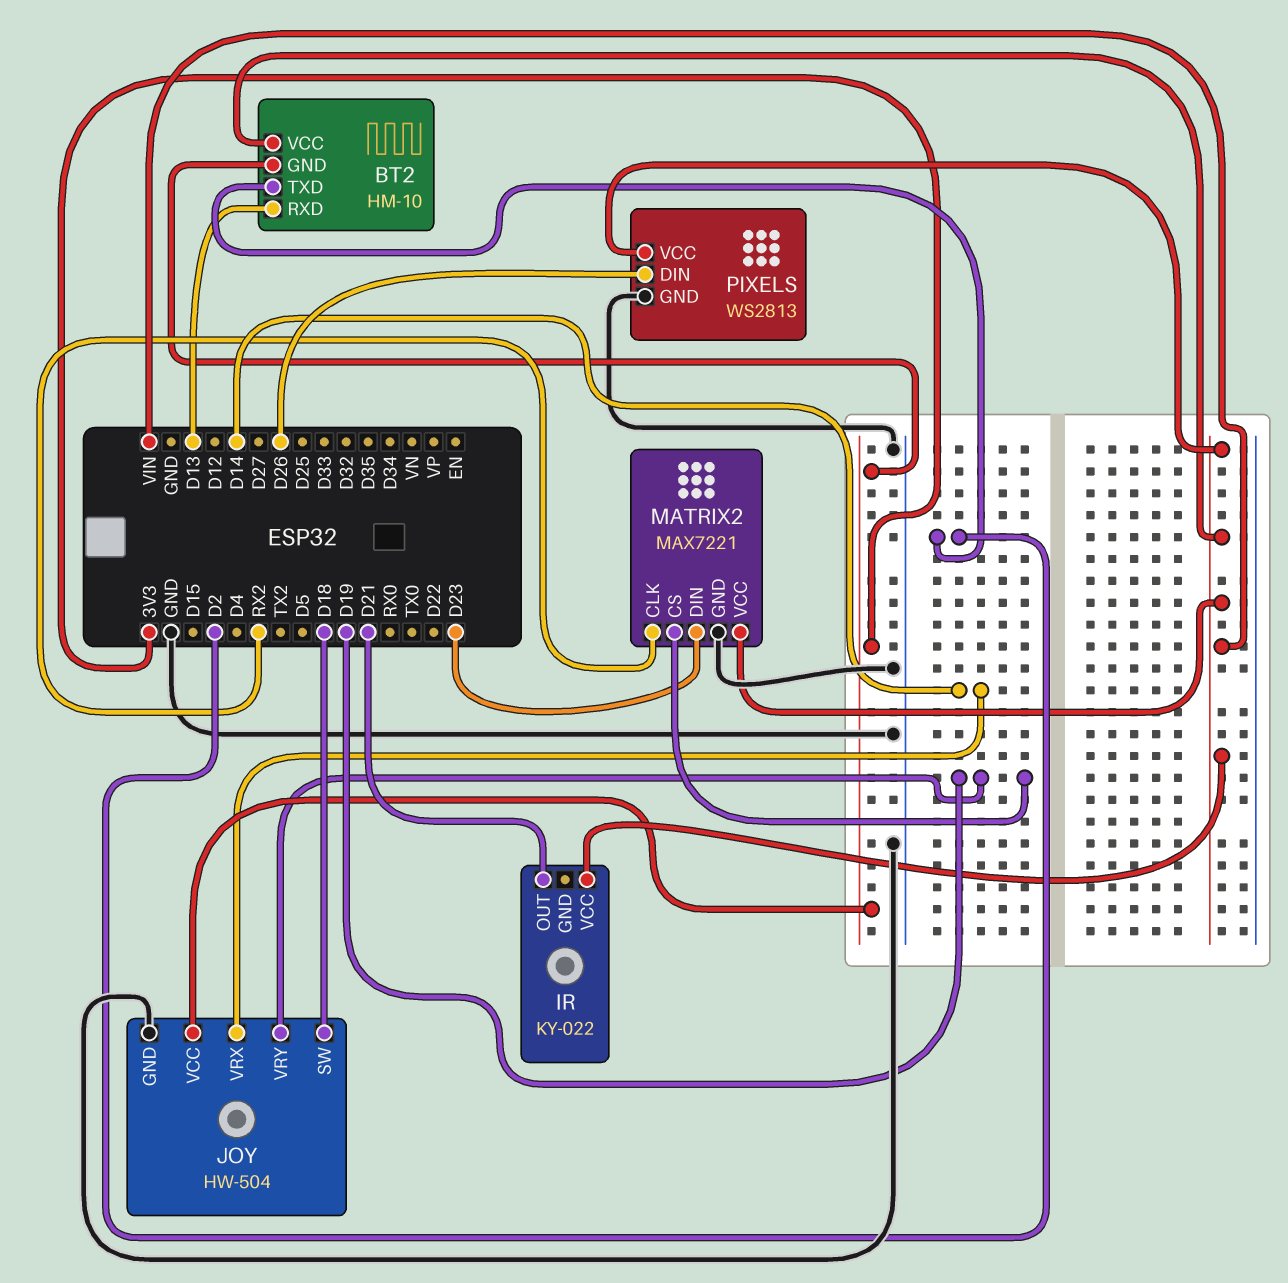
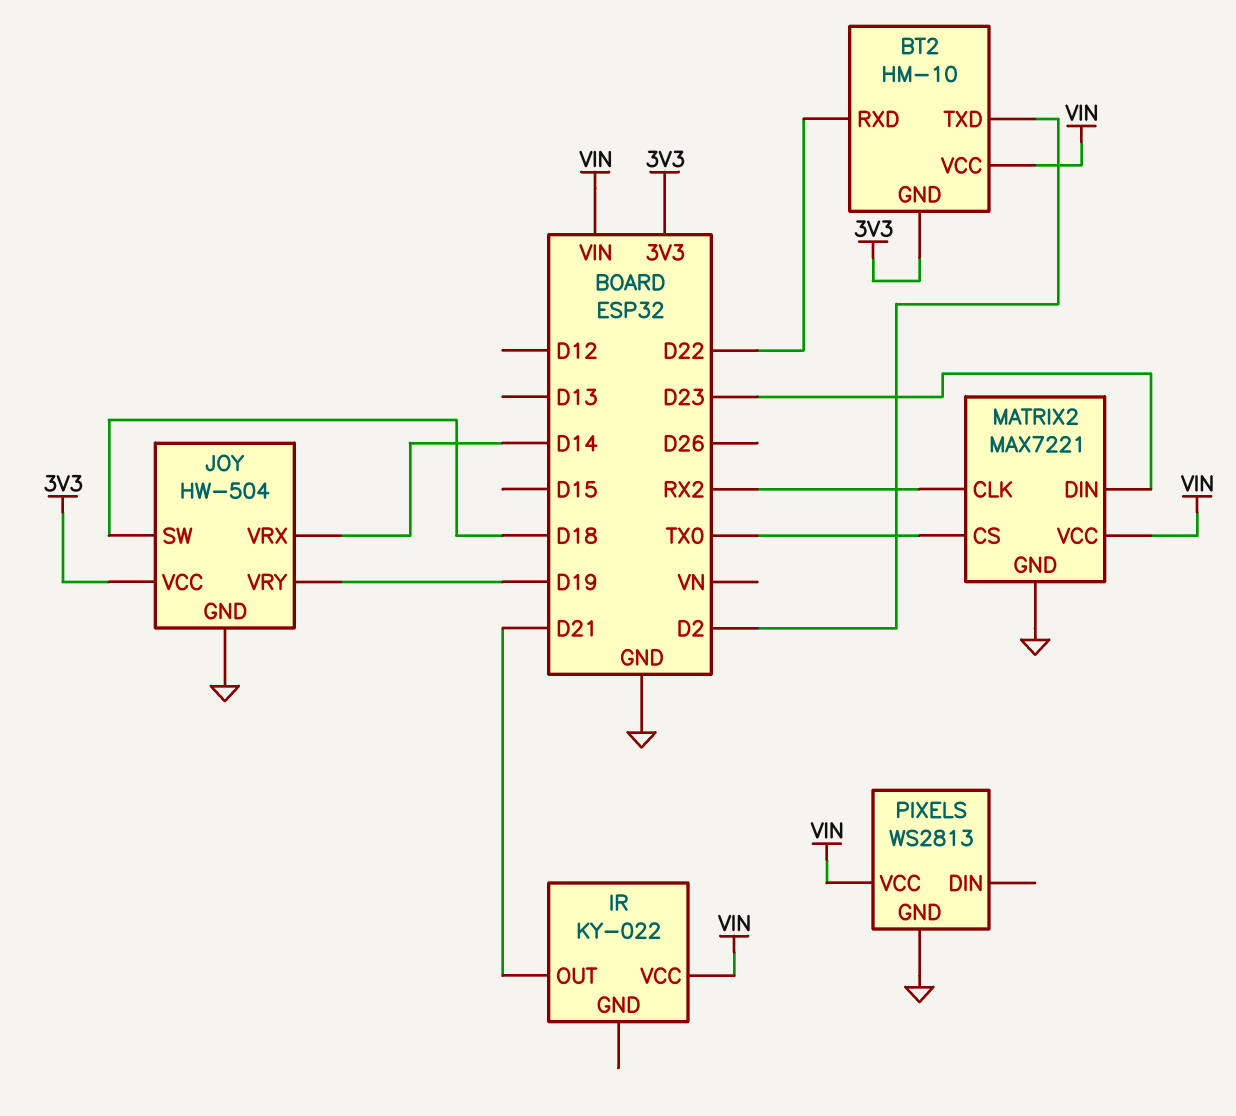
BT2 pin RXD: D13 -> D22
MATRIX2 pin CS: D19 -> TX0
PIXELS pin DIN: D26 -> none

